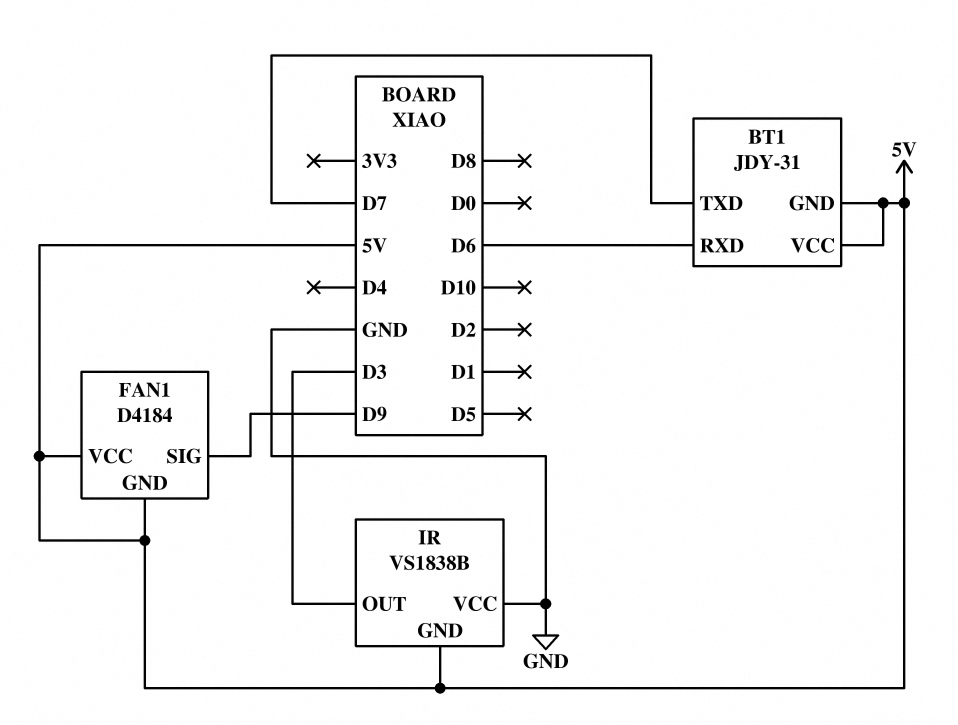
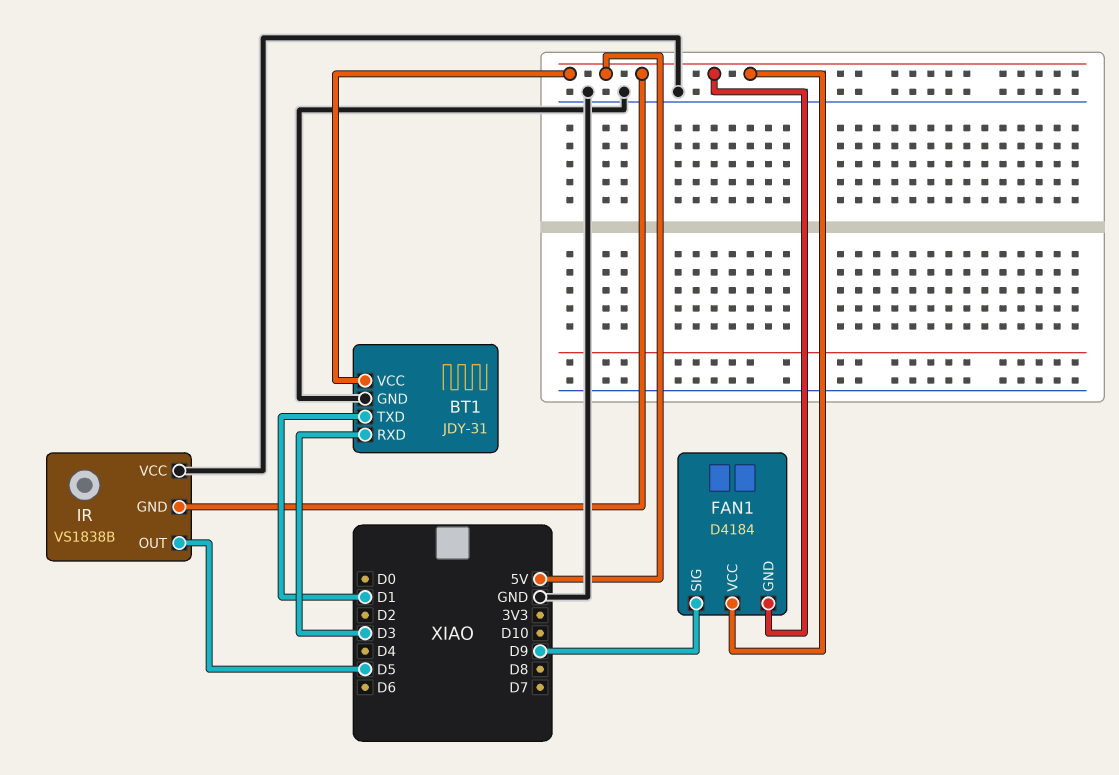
BT1 pin GND: 5V -> GND
BT1 pin RXD: D6 -> D3
BT1 pin TXD: D7 -> D1
IR pin OUT: D3 -> D5

